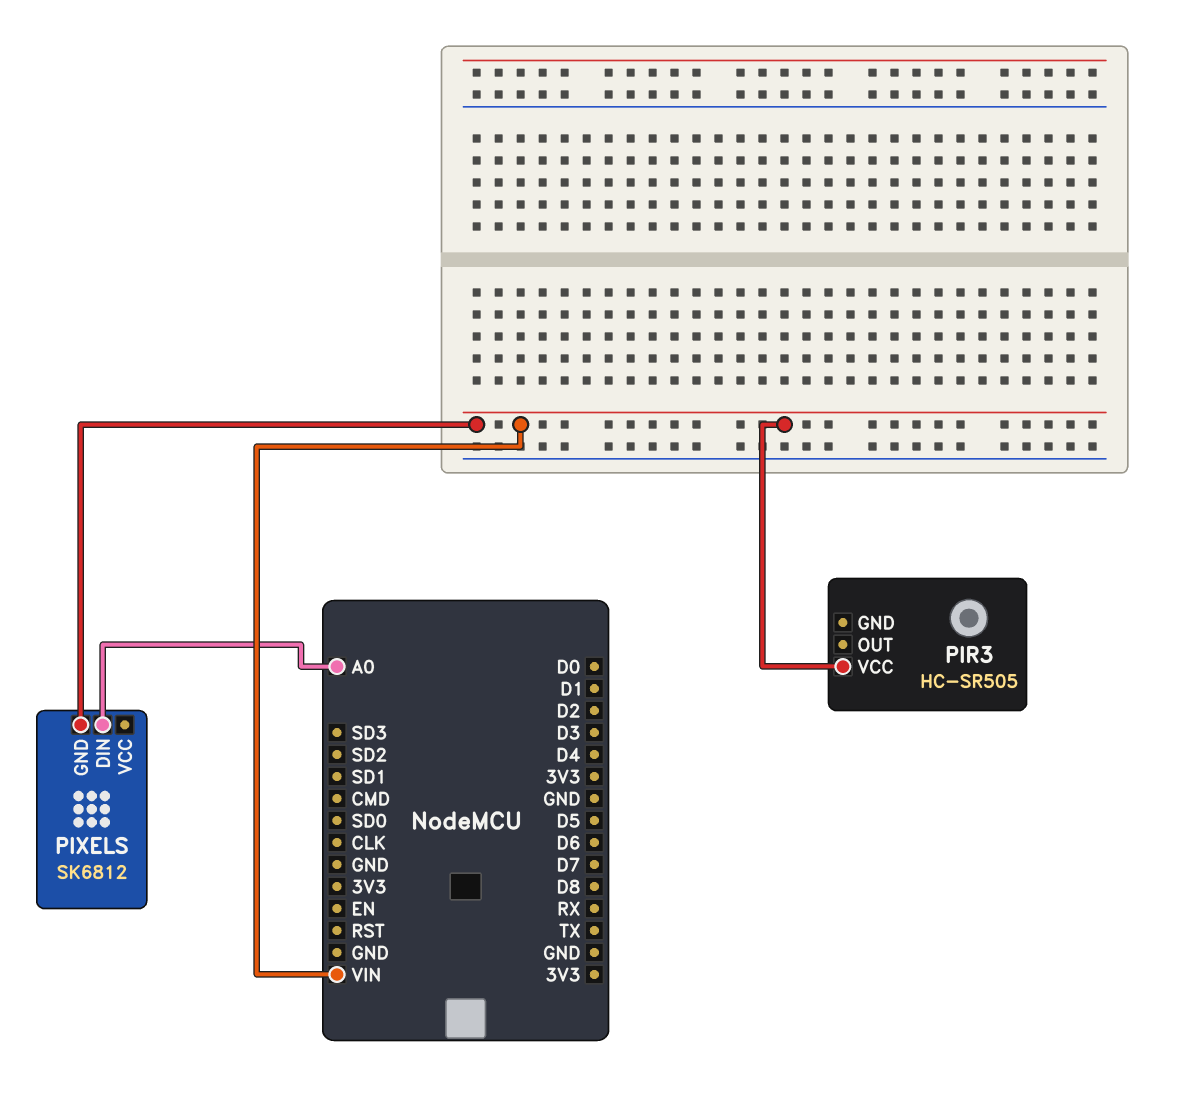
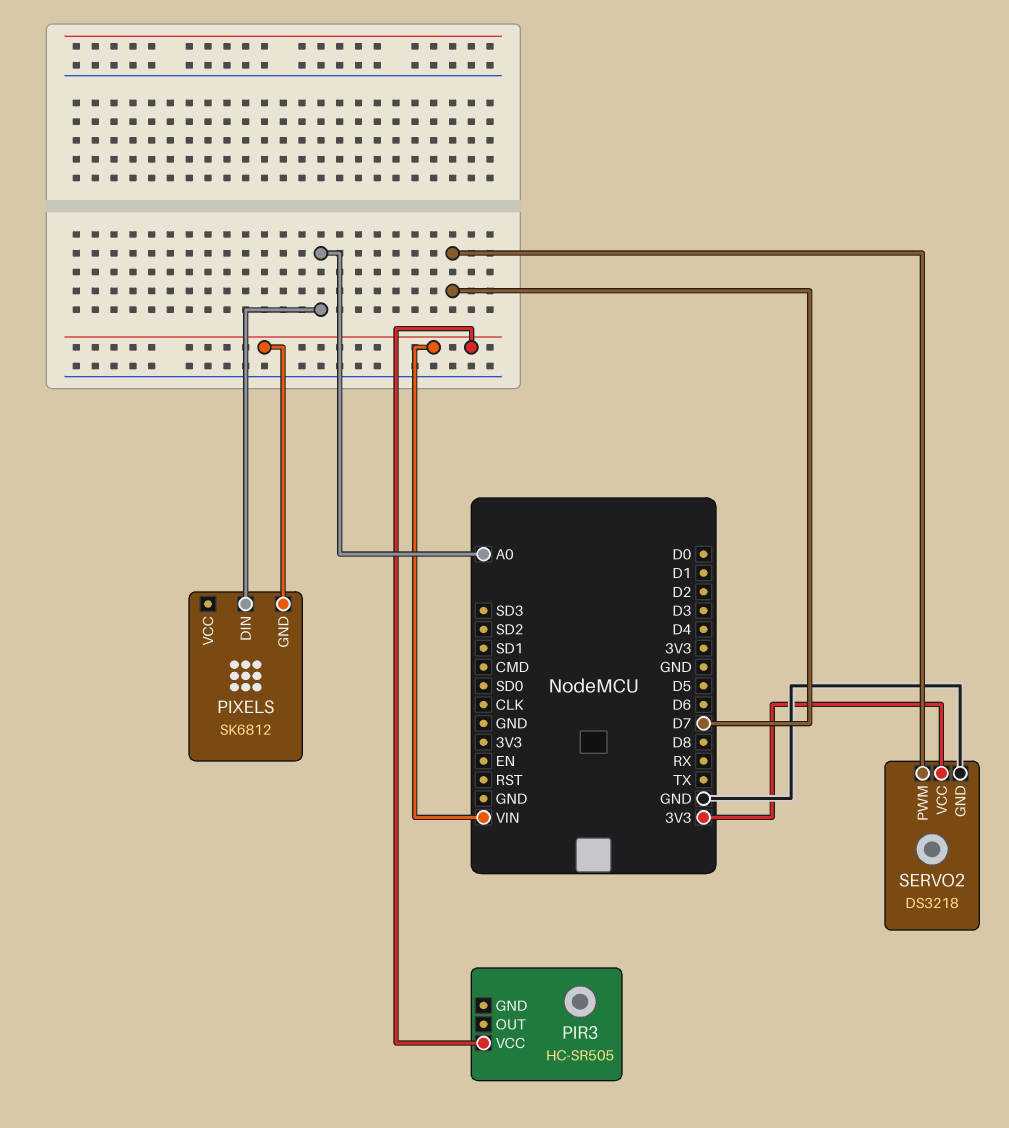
SERVO2: none -> DS3218
SERVO2 pin GND: none -> GND
SERVO2 pin PWM: none -> D7
SERVO2 pin VCC: none -> 3V3

